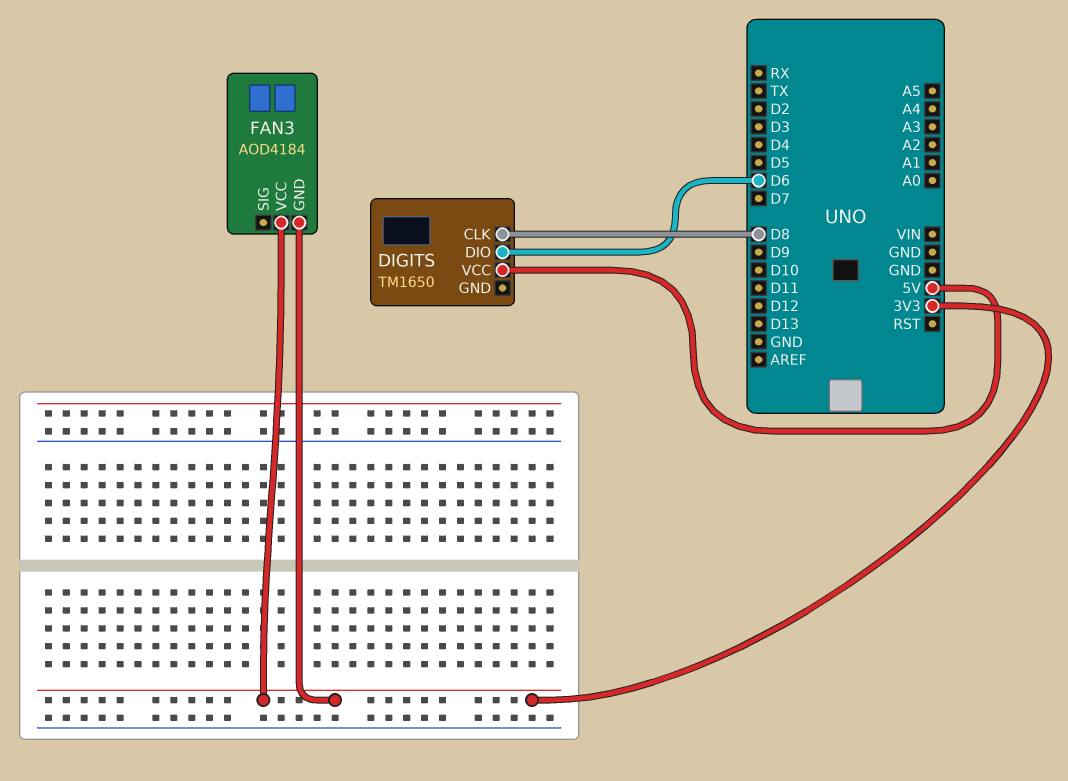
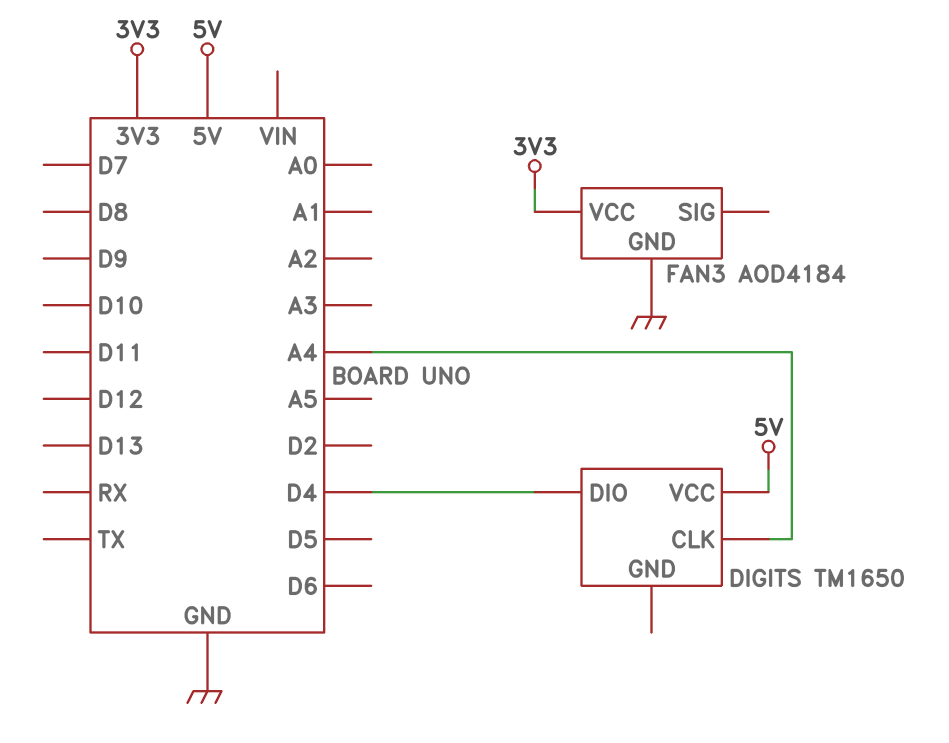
DIGITS pin CLK: D8 -> A4
DIGITS pin DIO: D6 -> D4
FAN3 pin GND: 3V3 -> GND

